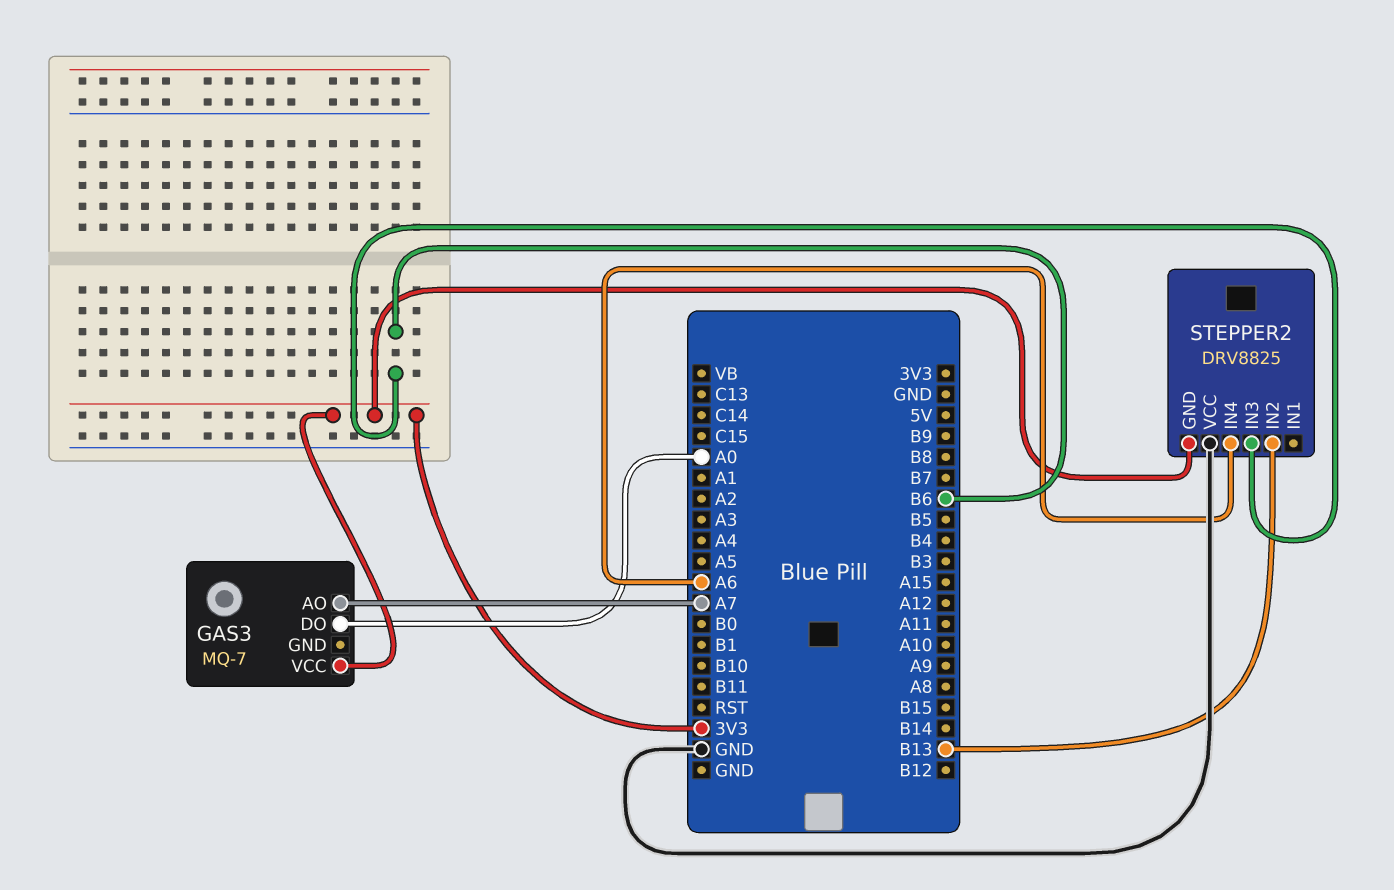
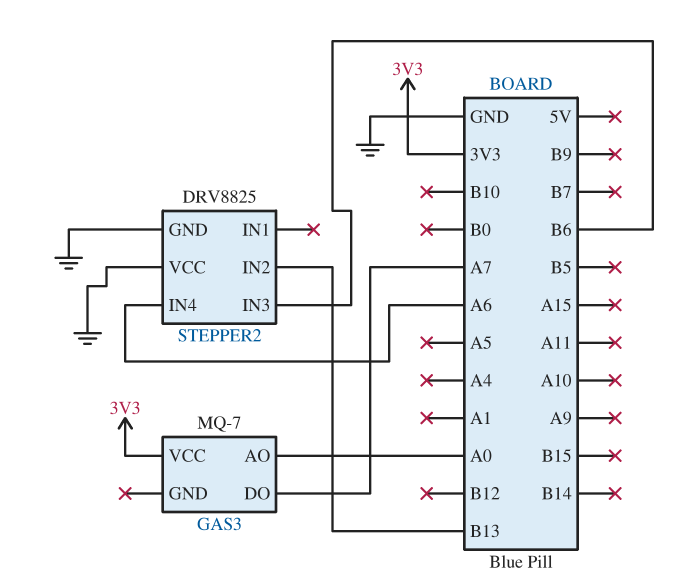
GAS3 pin AO: A7 -> A0
GAS3 pin DO: A0 -> A7
STEPPER2 pin GND: 3V3 -> GND

